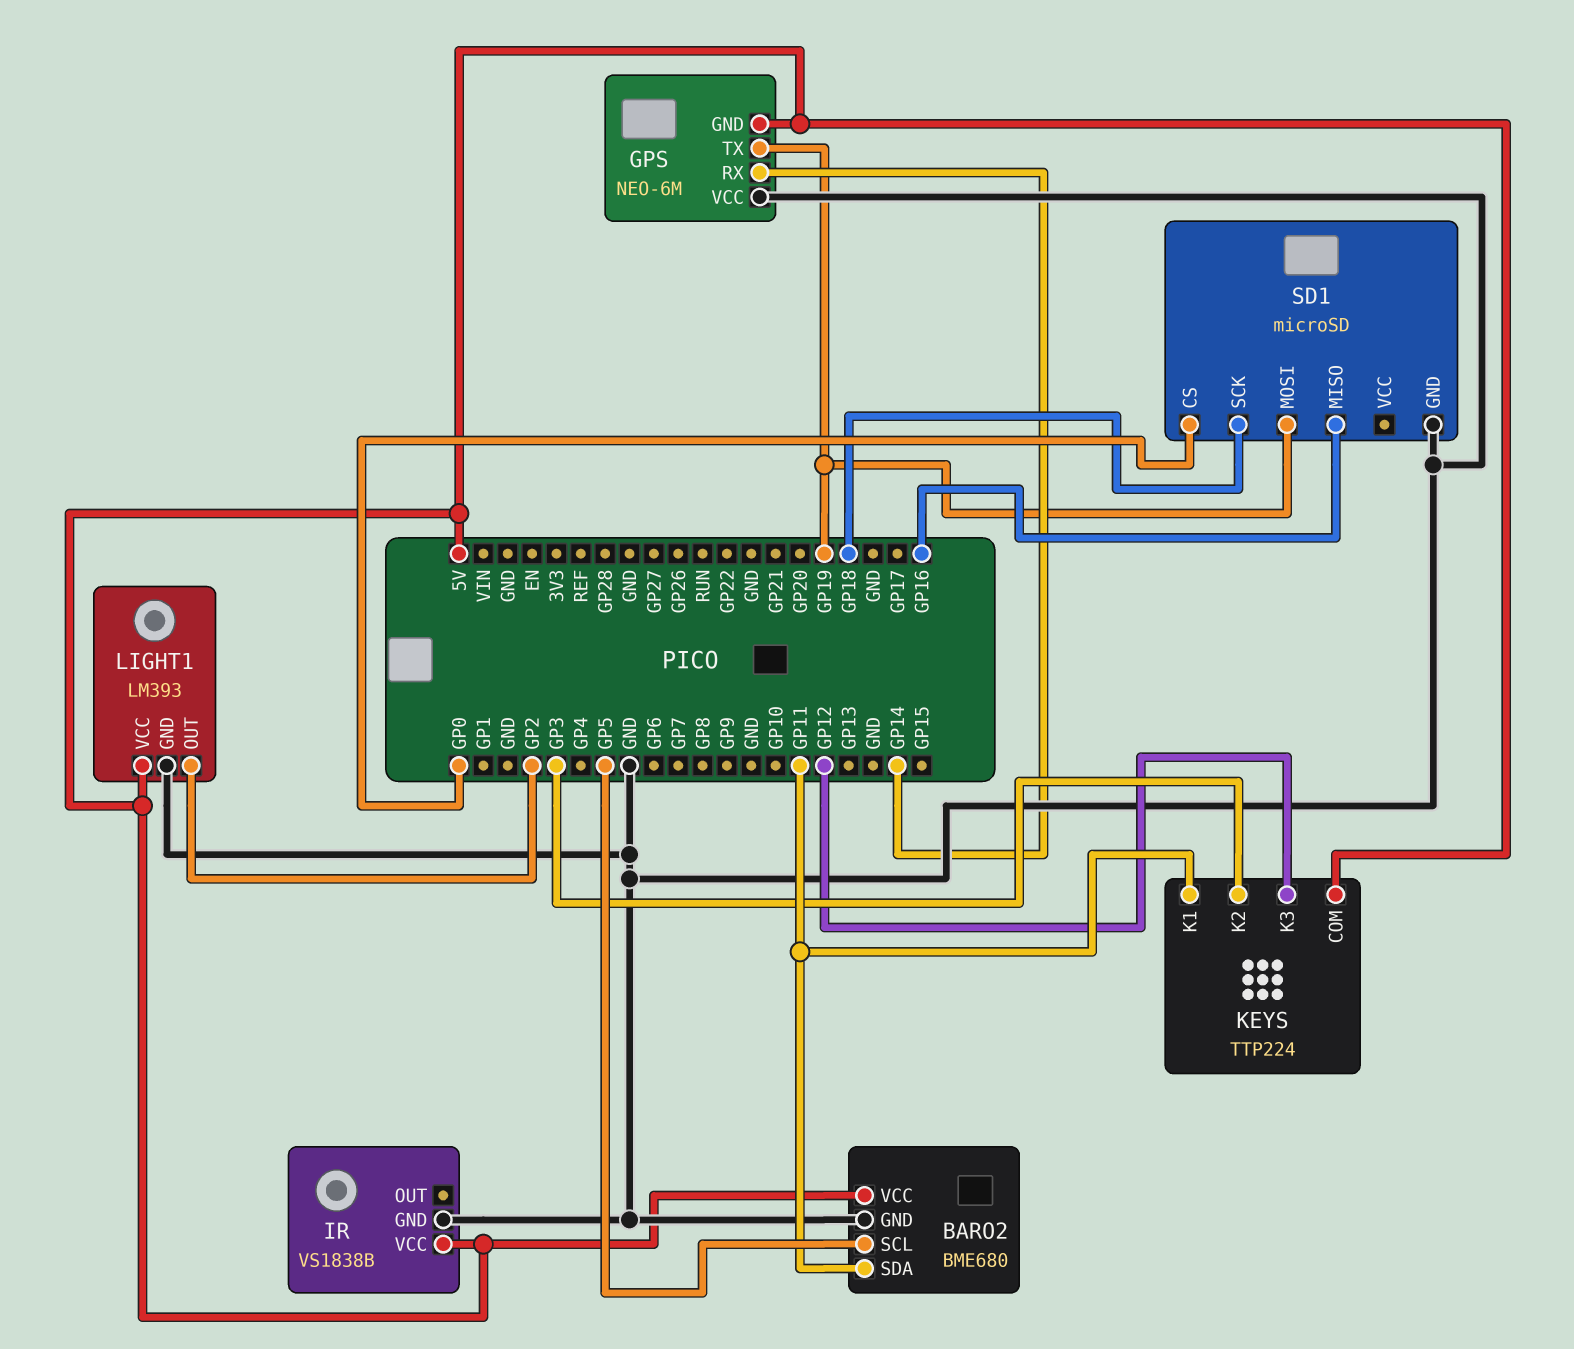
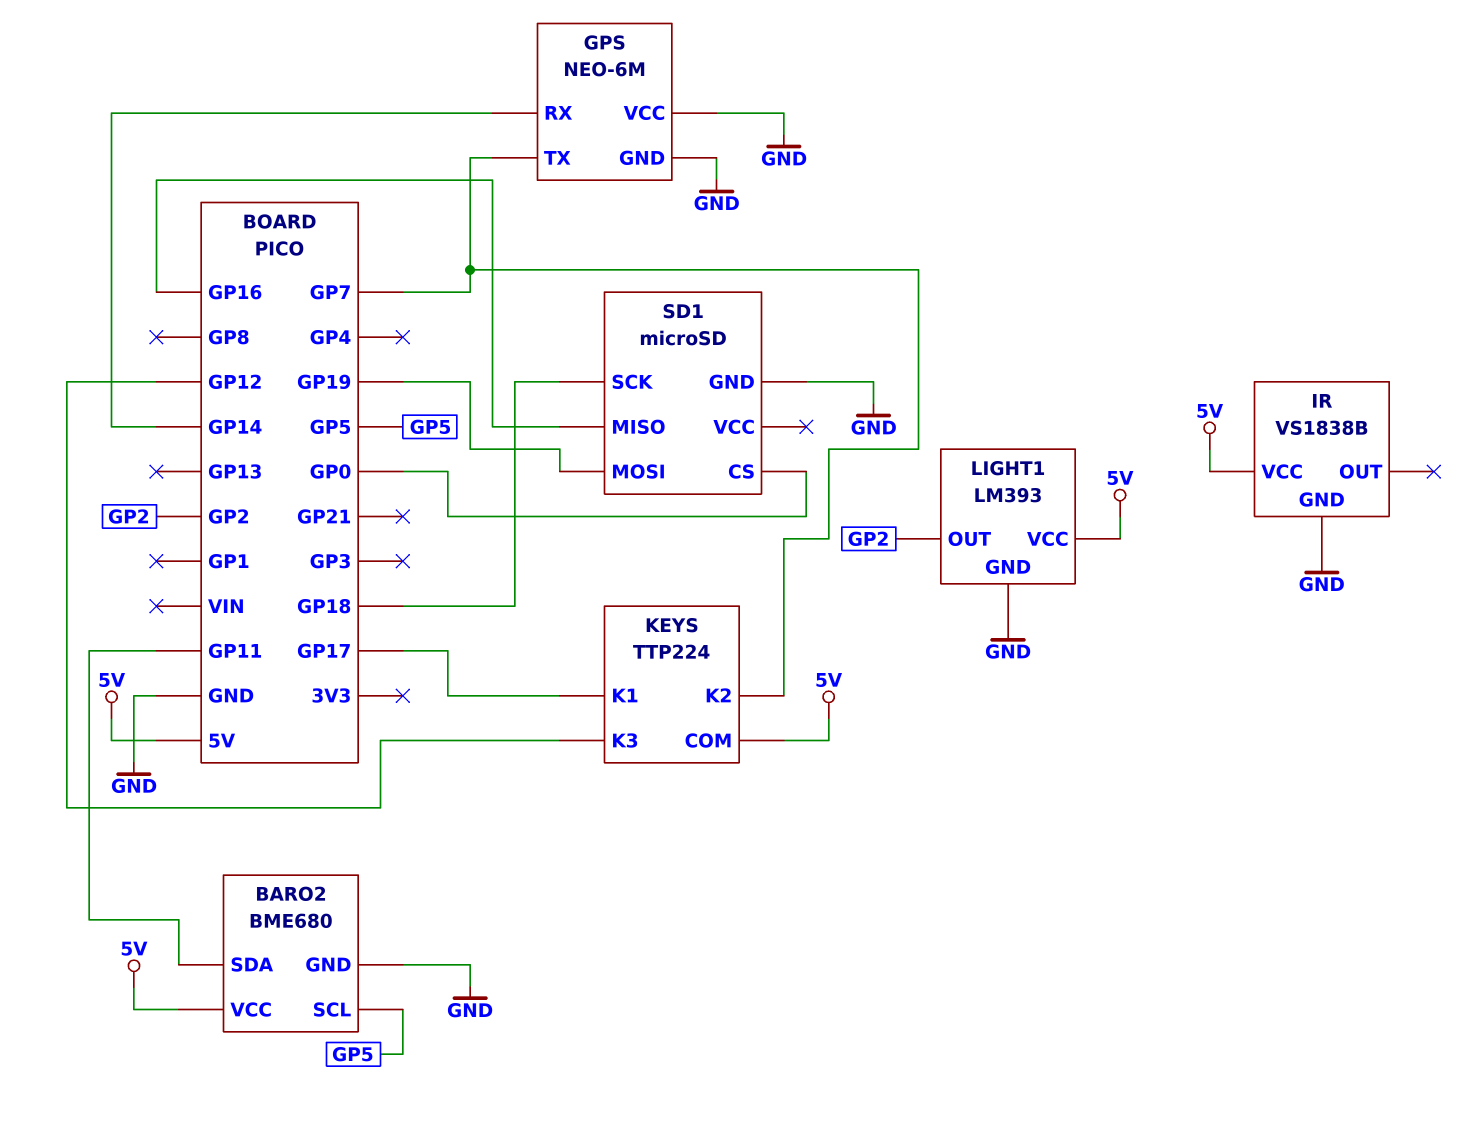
GPS pin GND: 5V -> GND
GPS pin TX: GP19 -> GP7
KEYS pin K1: GP11 -> GP17
KEYS pin K2: GP3 -> GP7

